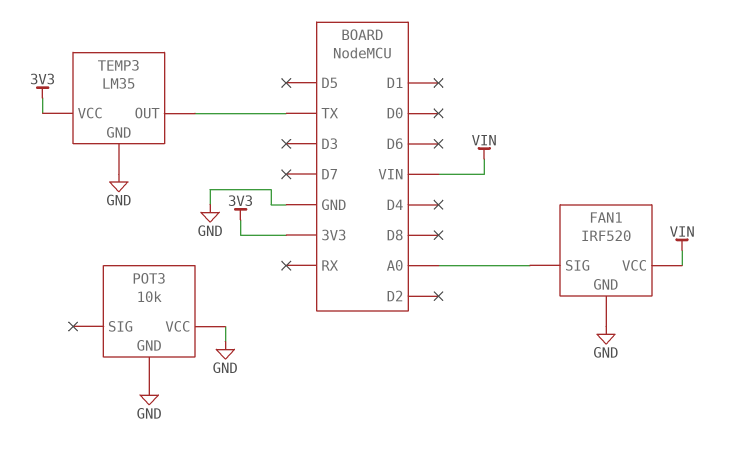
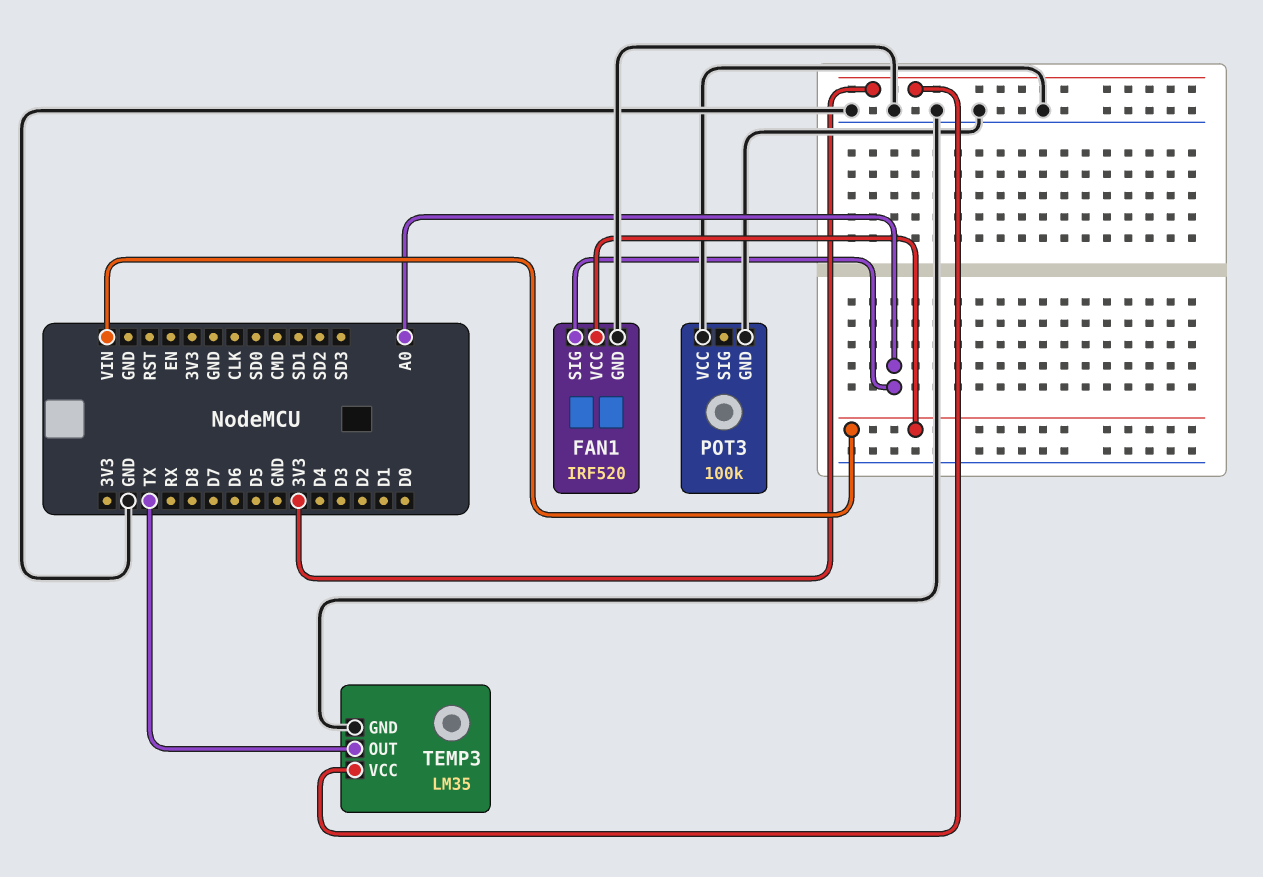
POT3: 10k -> 100k

